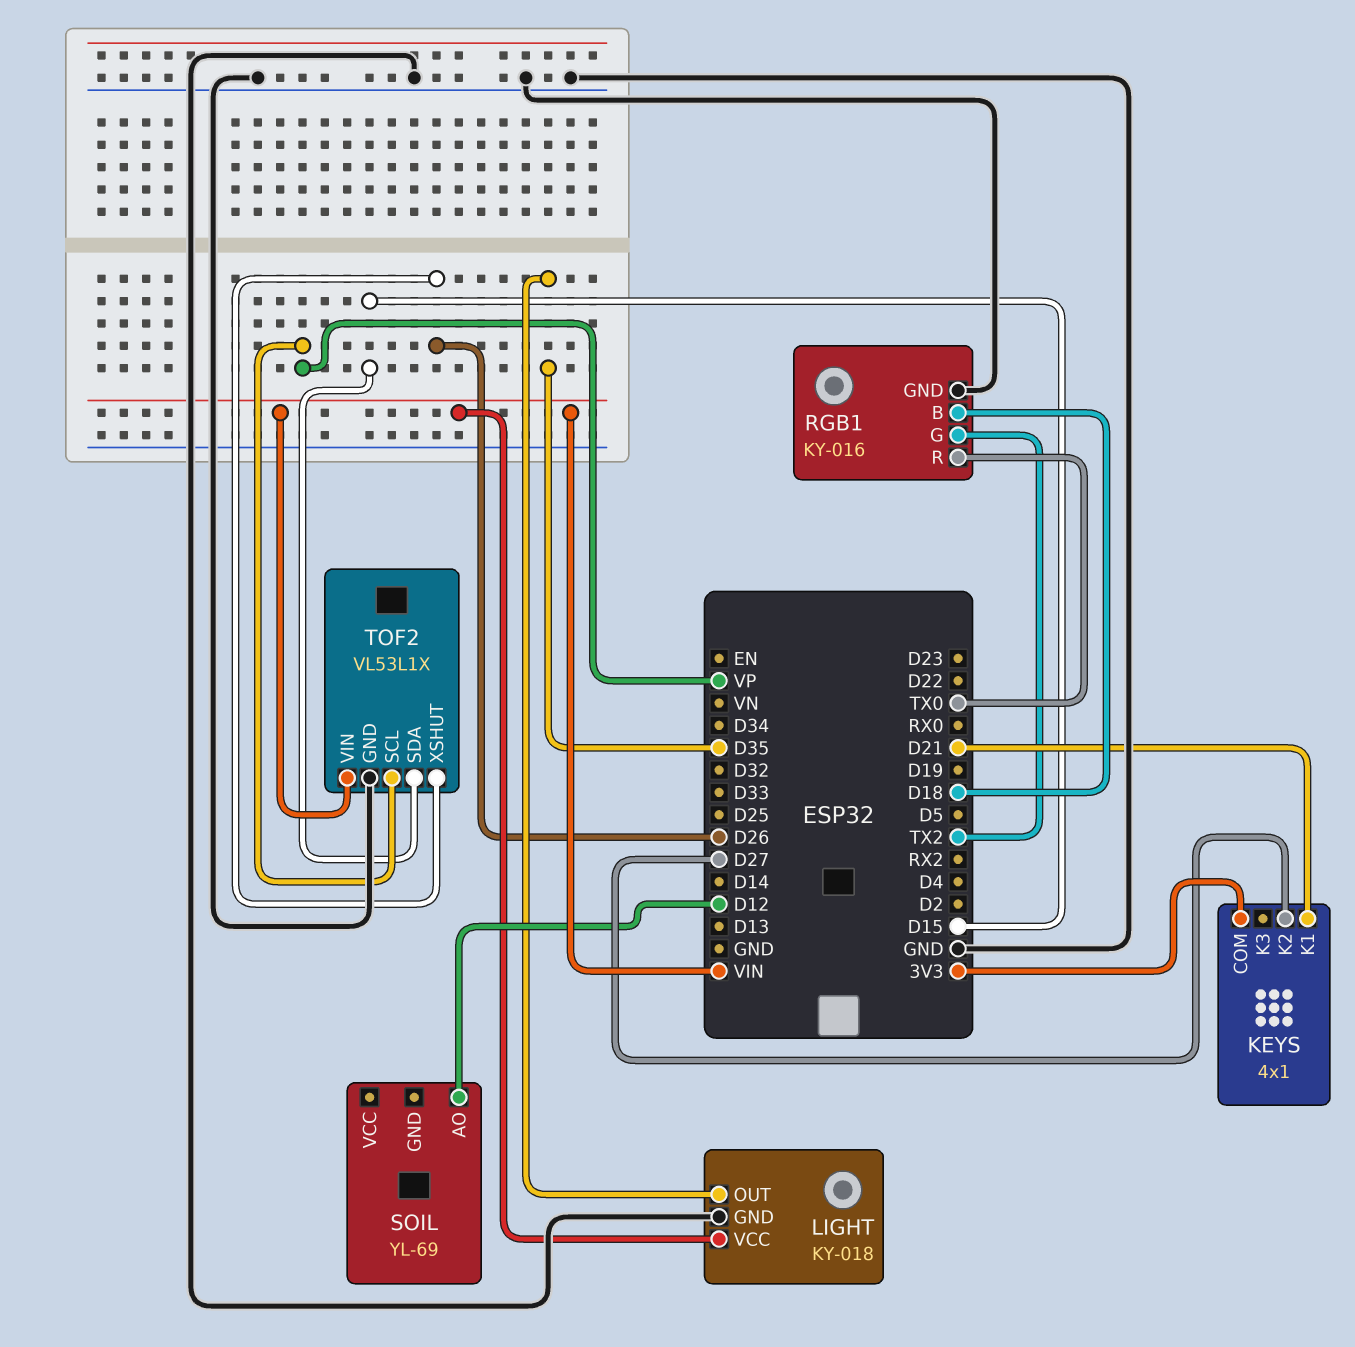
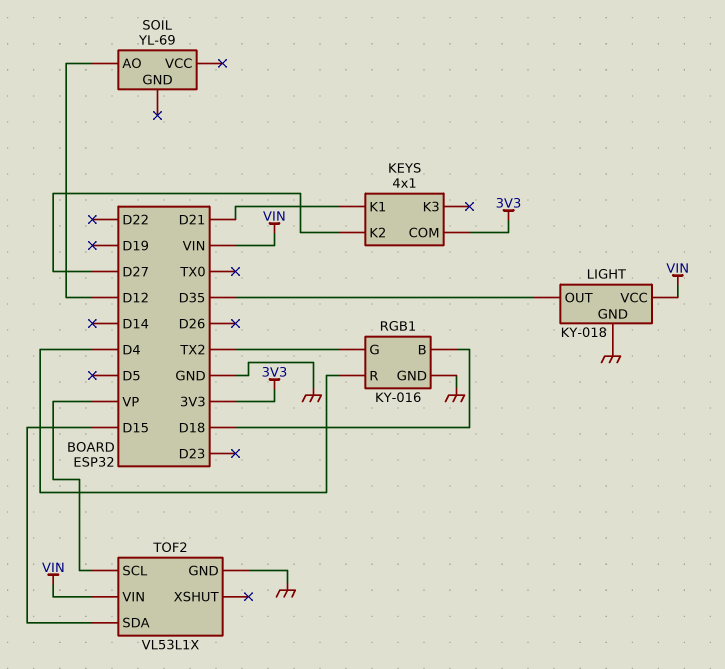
RGB1 pin R: TX0 -> D4
TOF2 pin XSHUT: D26 -> none

